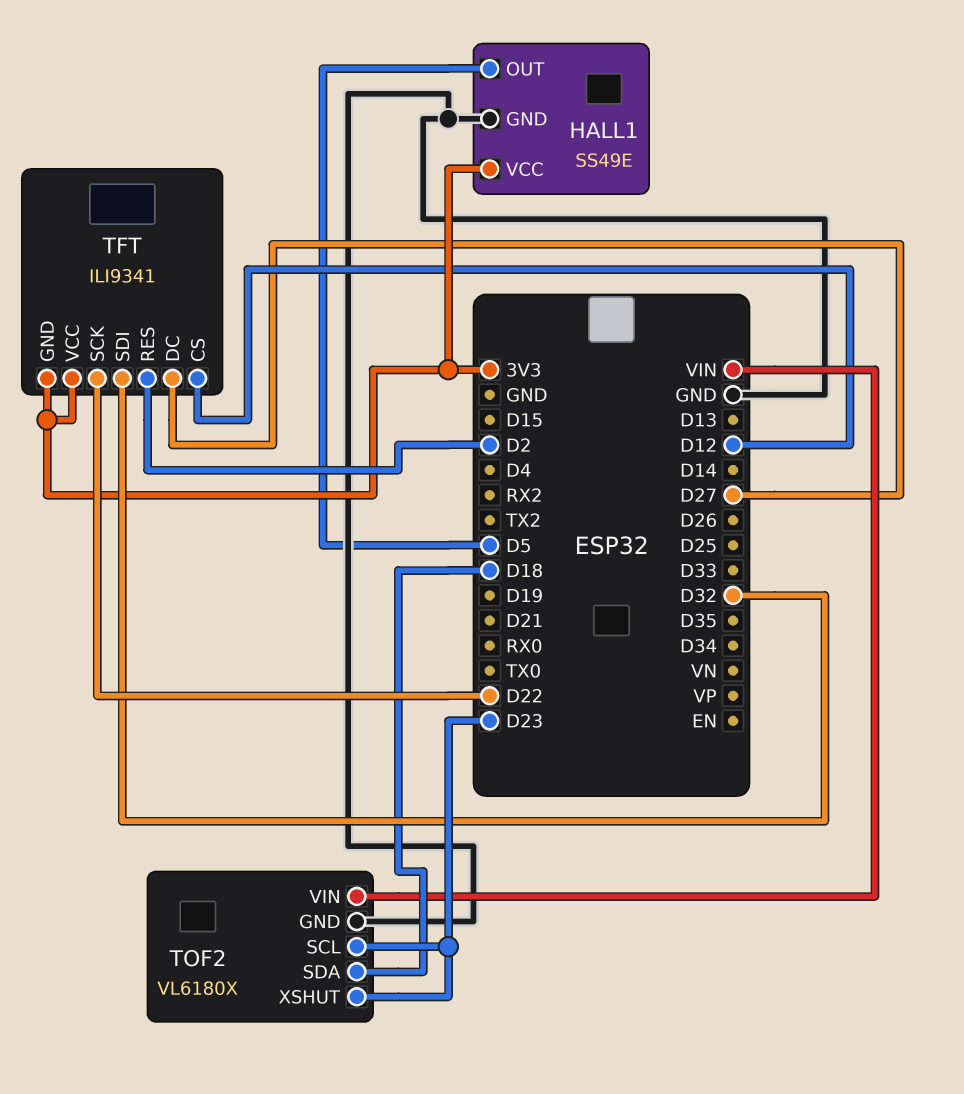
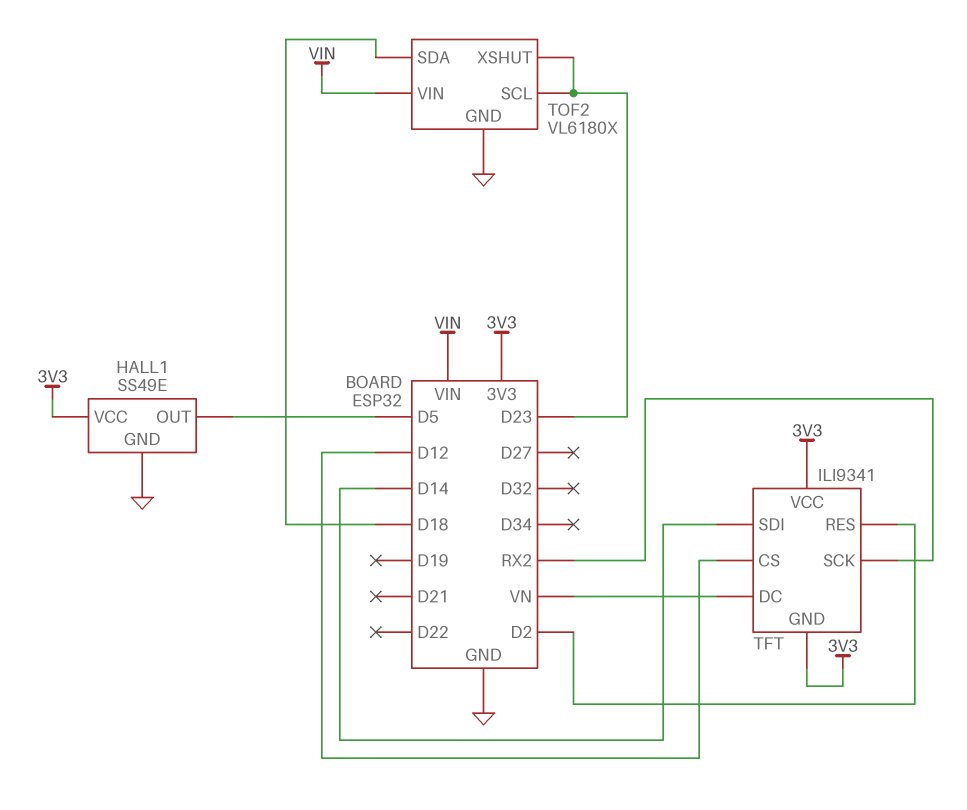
TFT pin DC: D27 -> VN
TFT pin SCK: D22 -> RX2
TFT pin SDI: D32 -> D14

